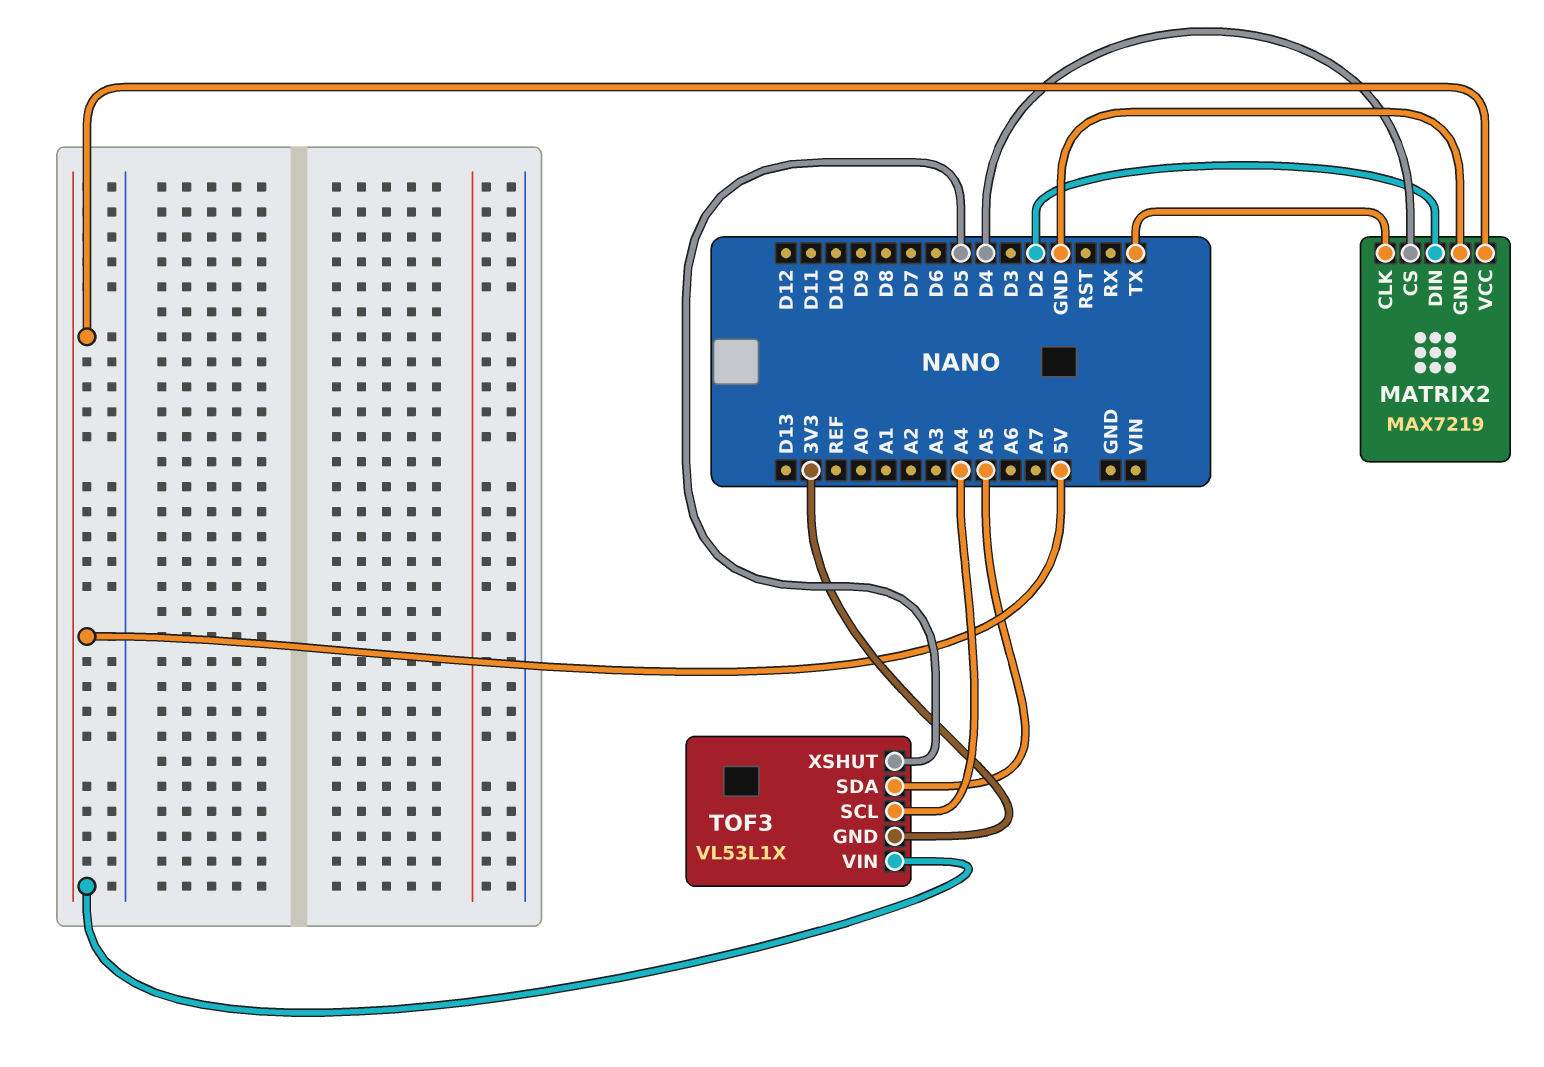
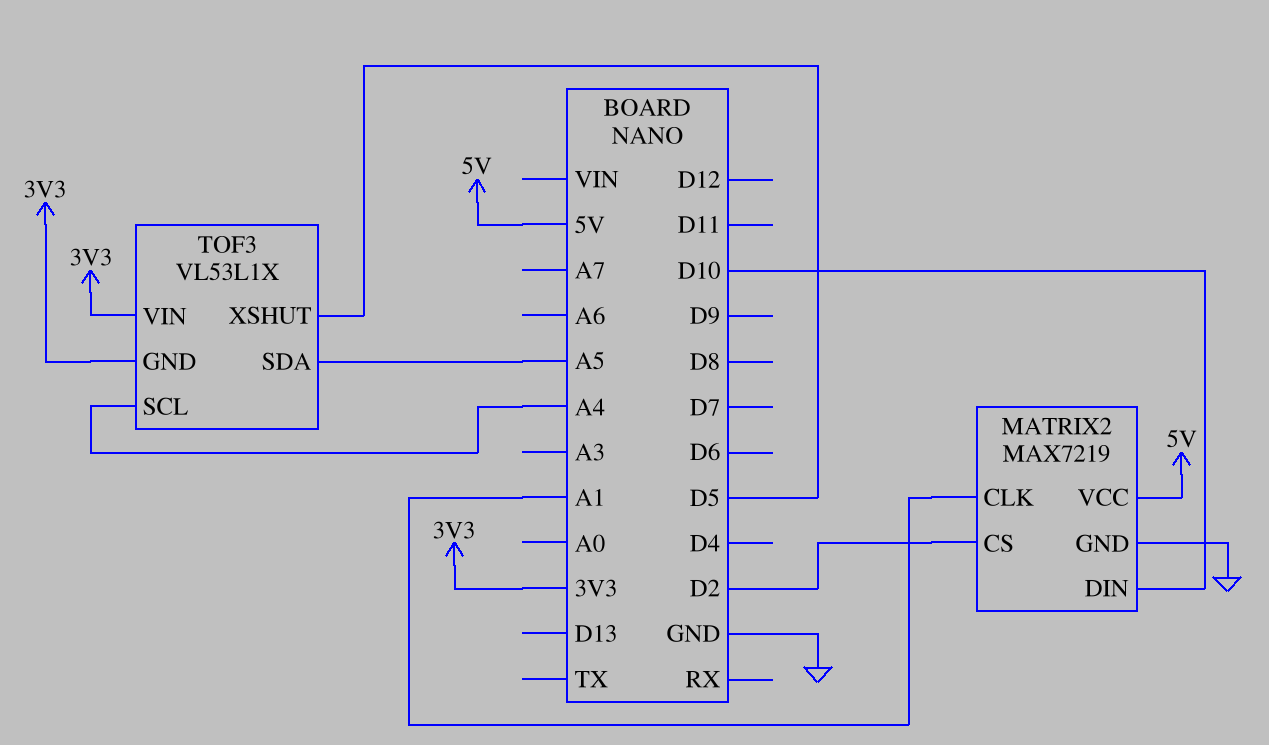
MATRIX2 pin CLK: TX -> A1
MATRIX2 pin CS: D4 -> D2
MATRIX2 pin DIN: D2 -> D10
TOF3 pin VIN: 5V -> 3V3

